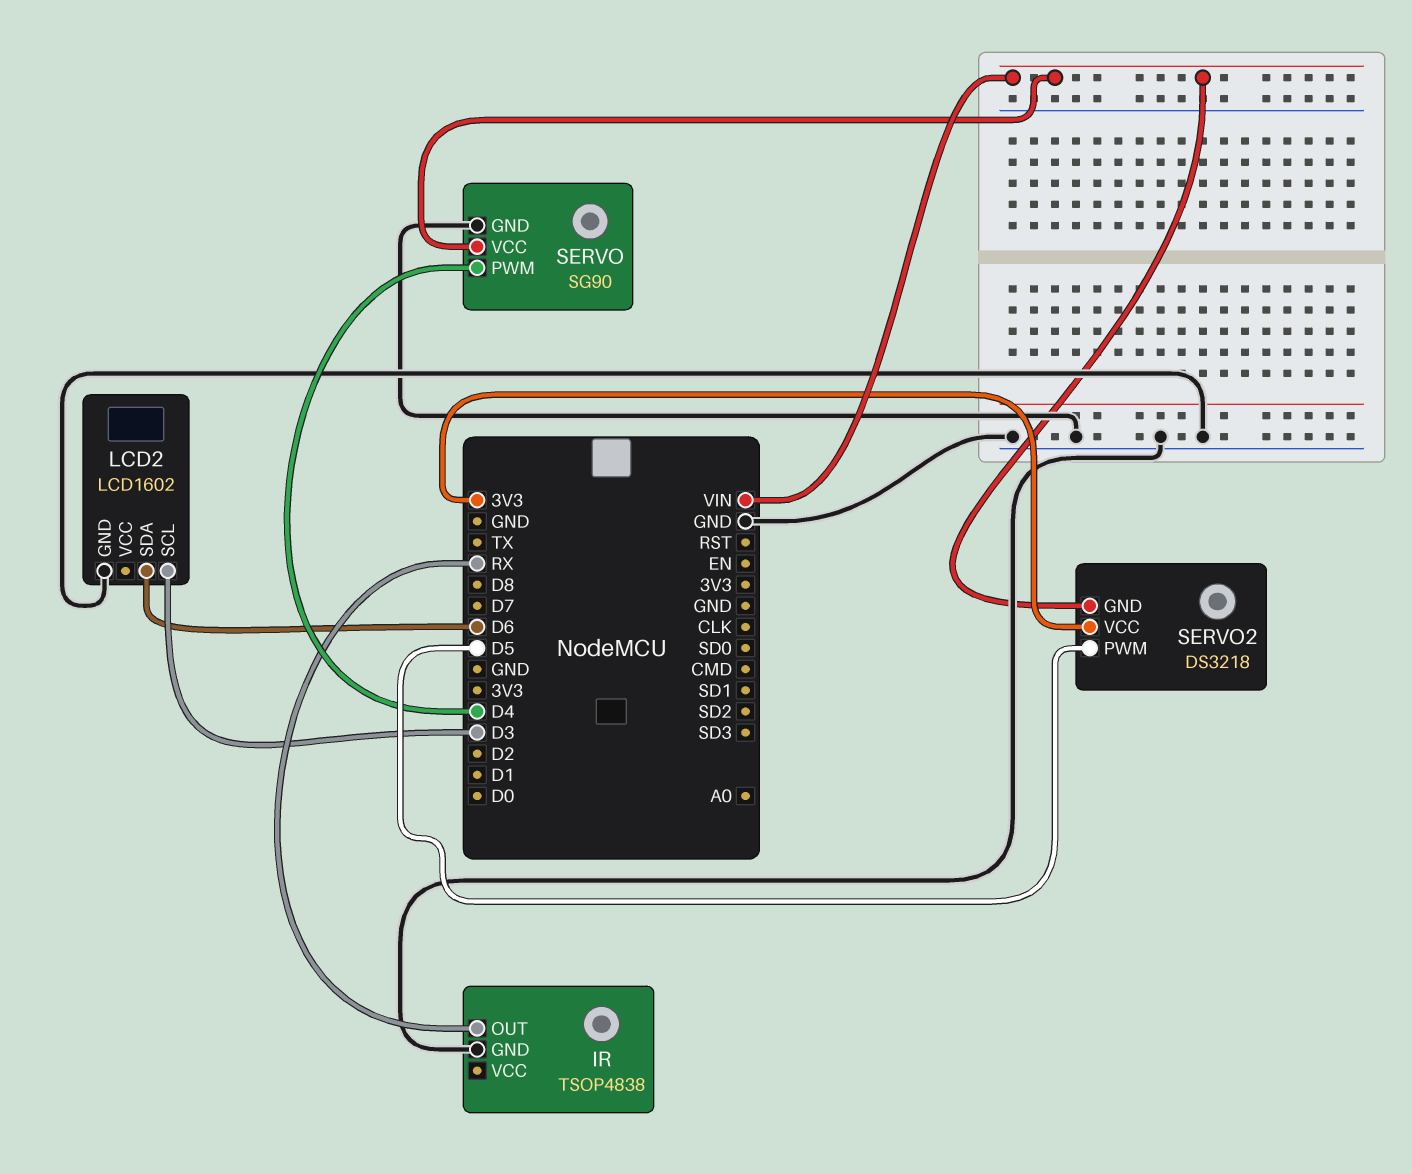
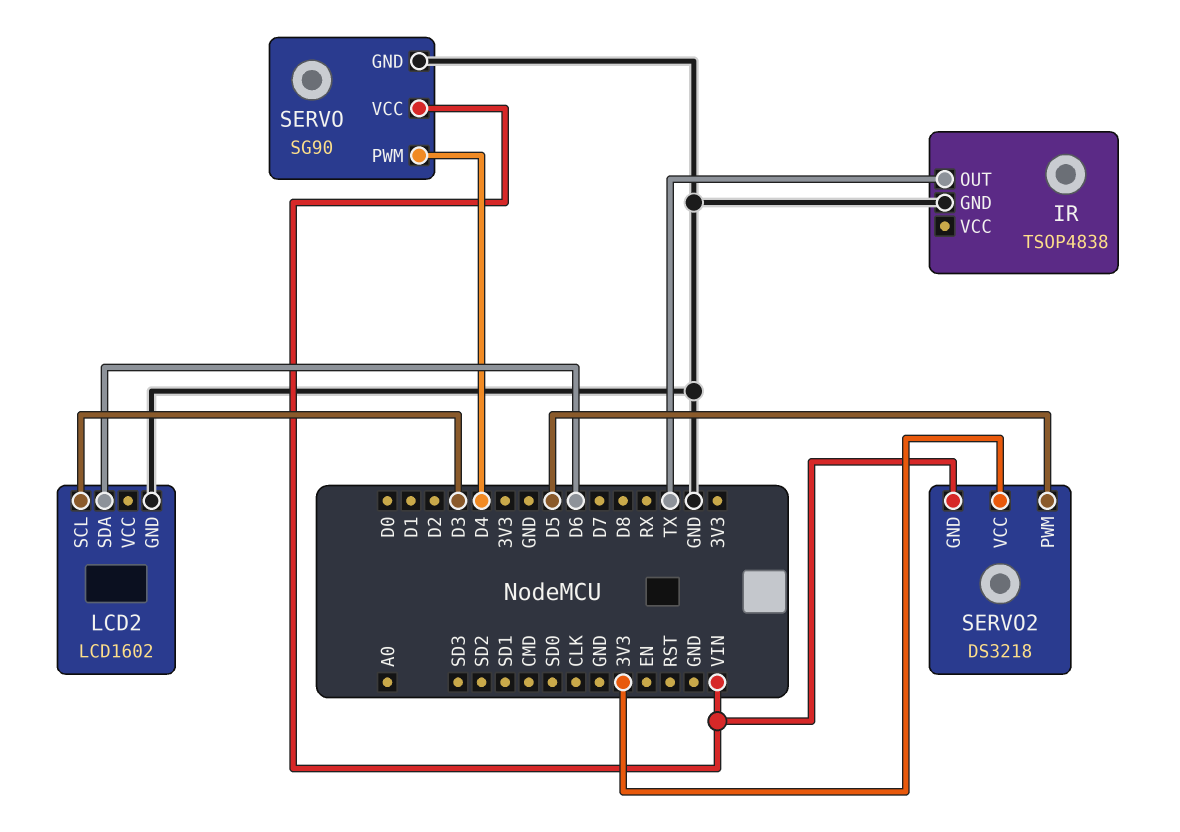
IR pin OUT: RX -> TX

